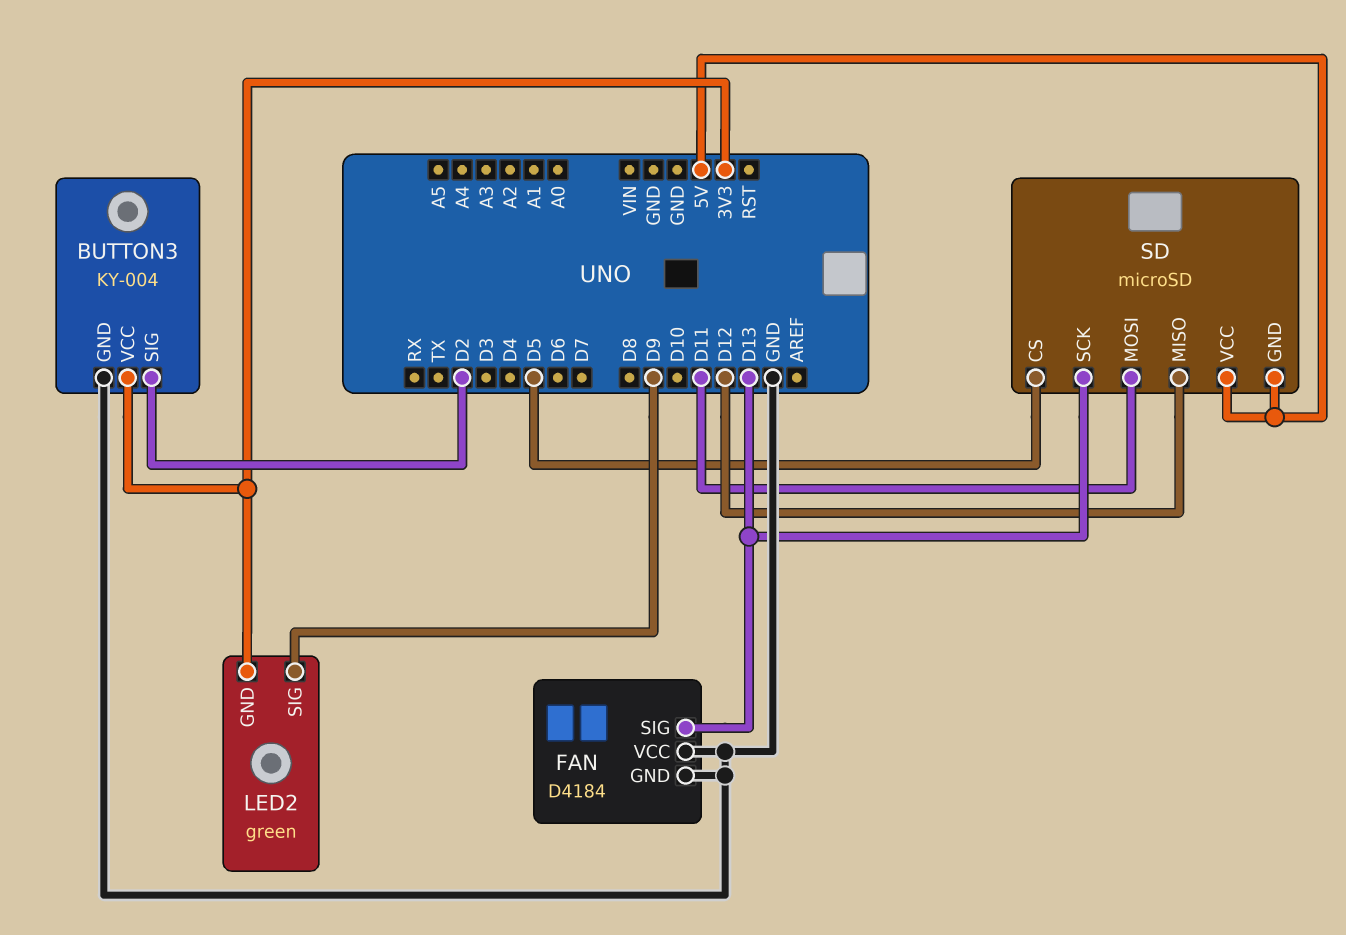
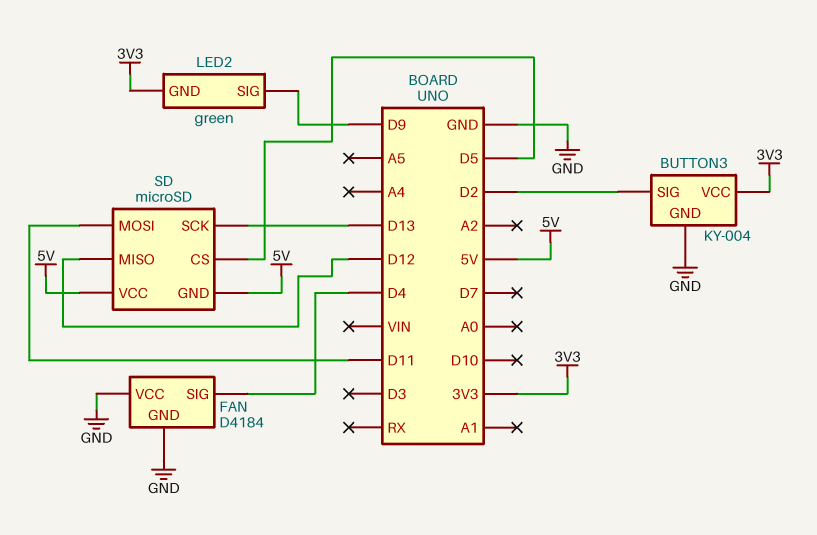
FAN pin SIG: D13 -> D4

